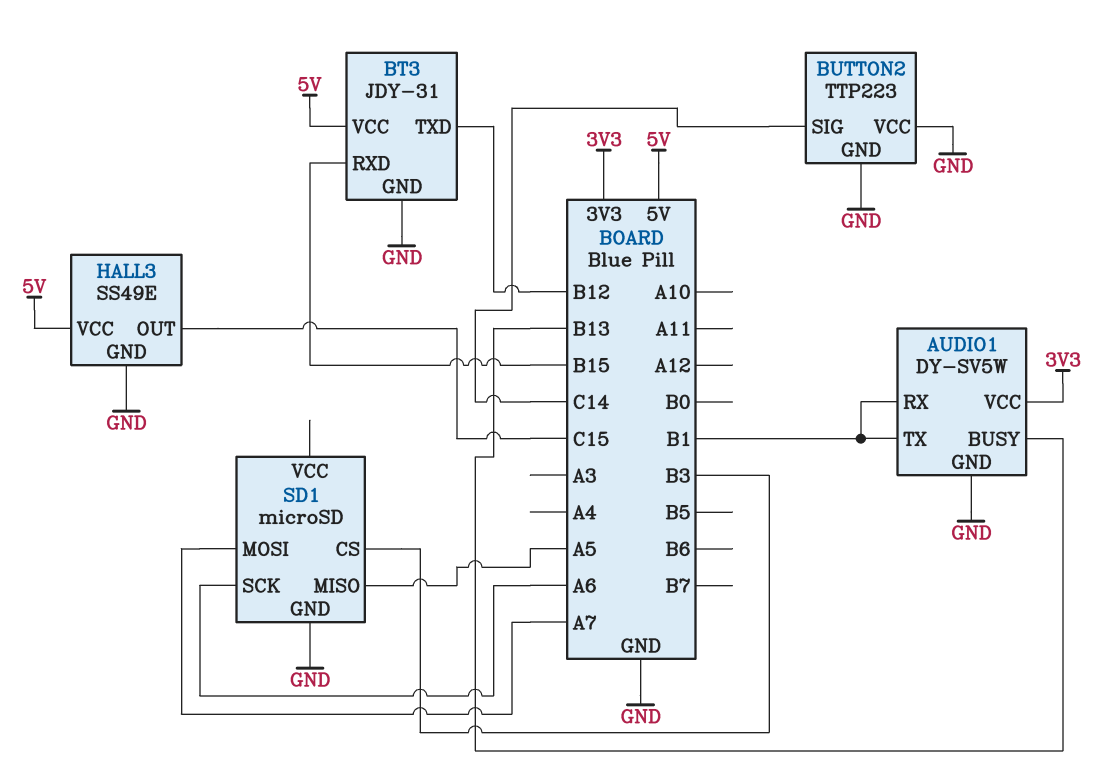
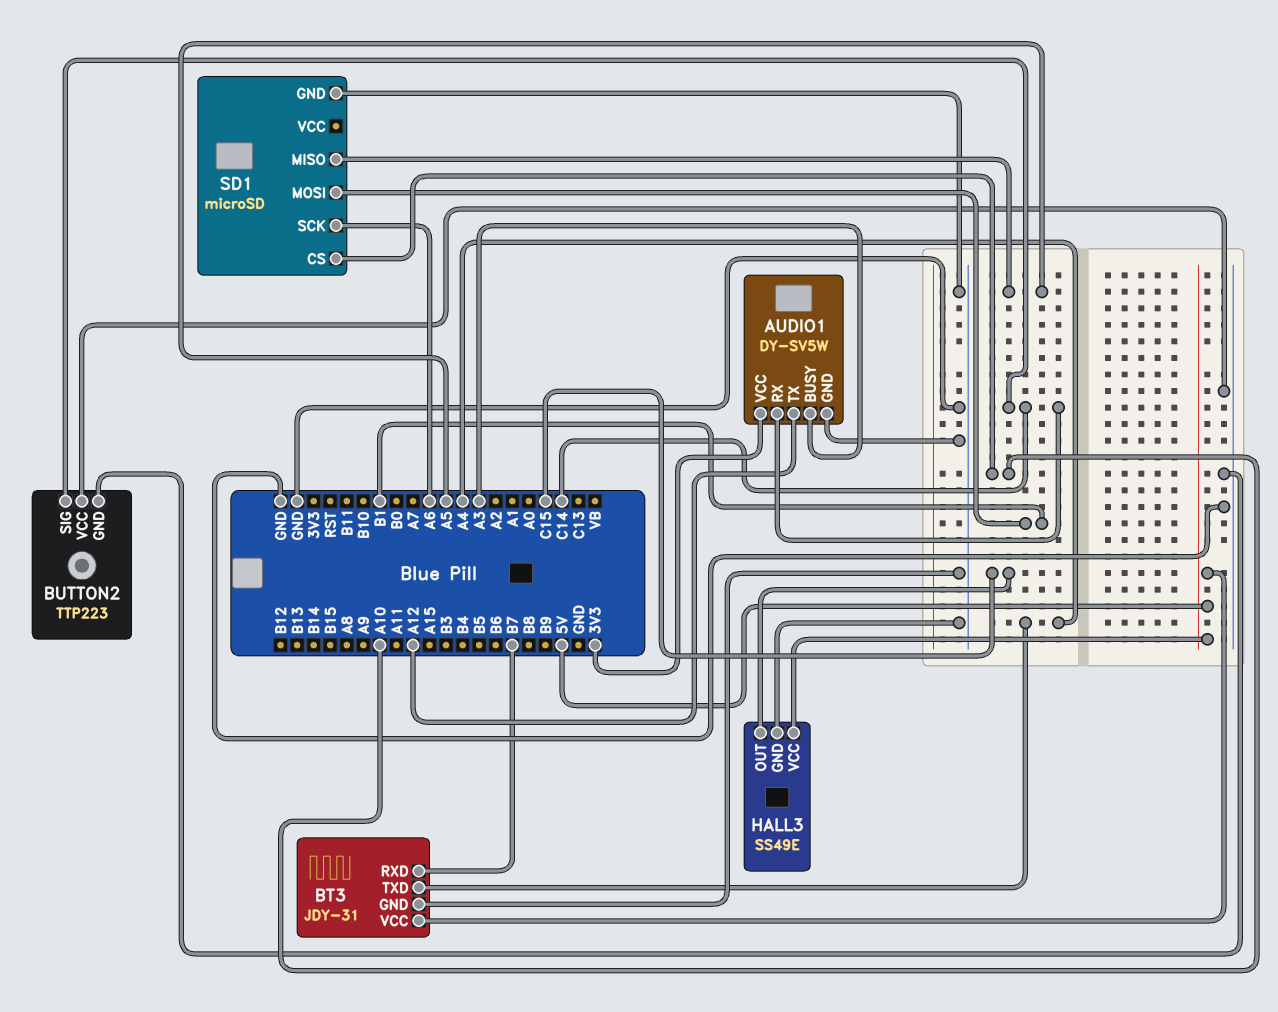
AUDIO1 pin BUSY: B13 -> A3
AUDIO1 pin RX: B1 -> C14
AUDIO1 pin TX: B1 -> A12
BT3 pin RXD: B15 -> B7
BT3 pin TXD: B12 -> A4
SD1 pin CS: B3 -> A10
SD1 pin MOSI: A7 -> B1

